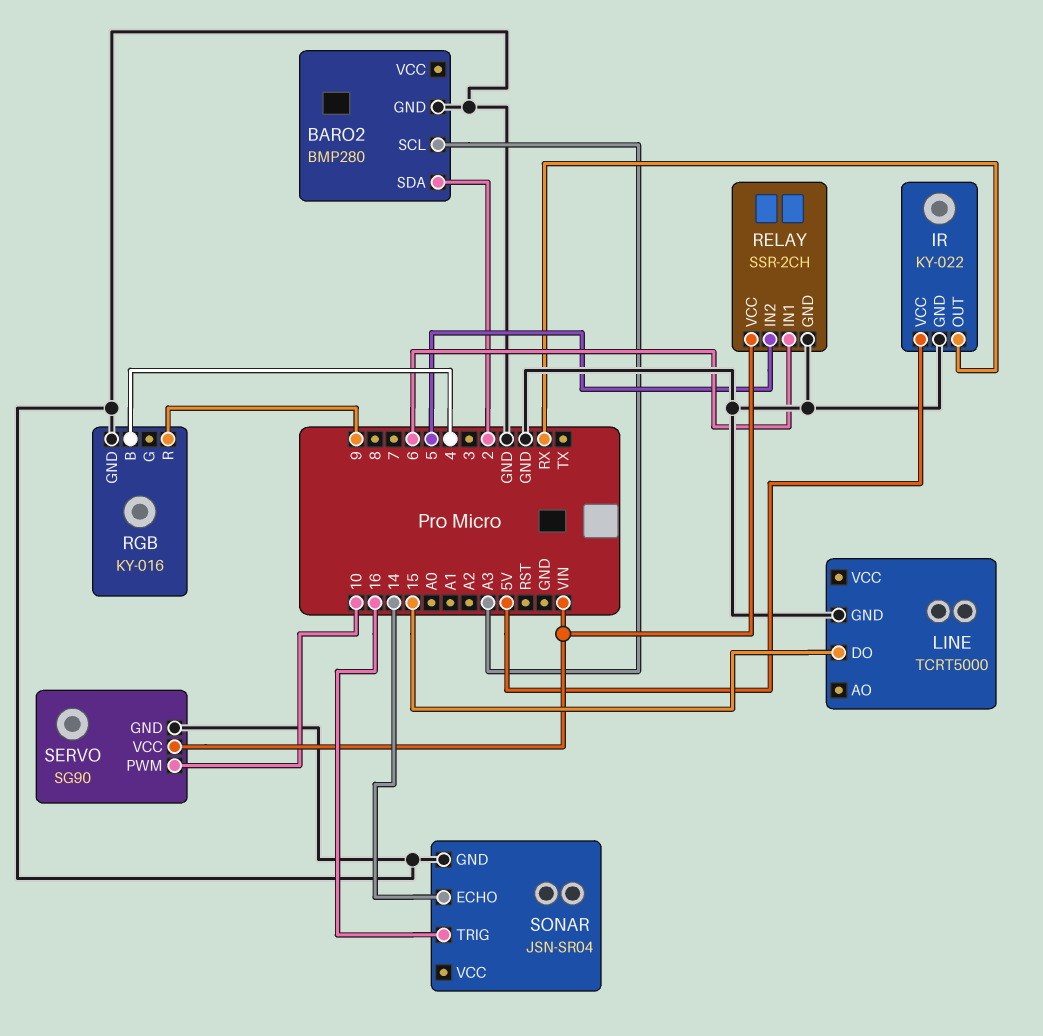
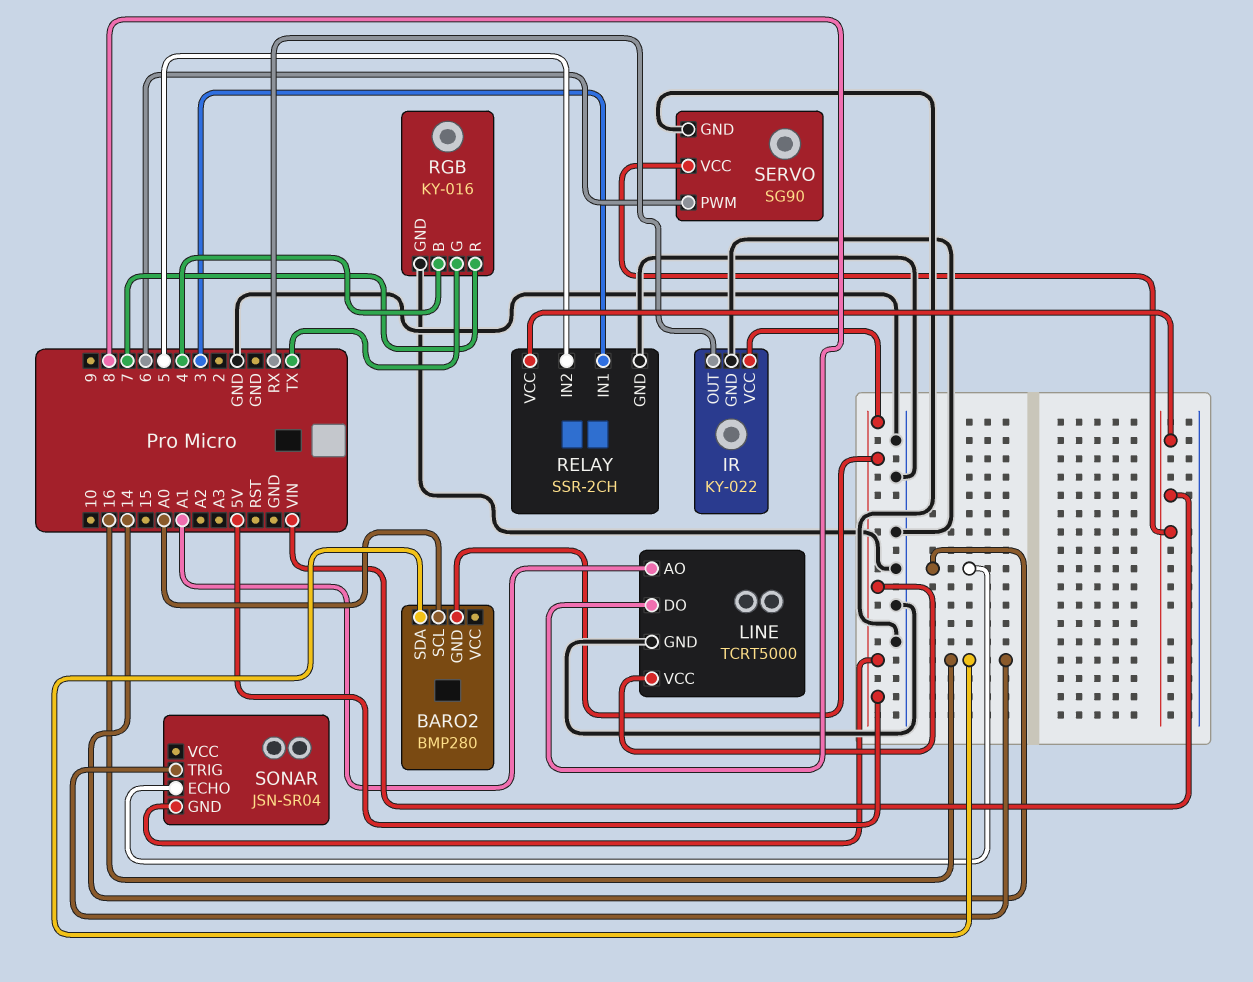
BARO2 pin GND: GND -> 5V
BARO2 pin SCL: A3 -> A0
BARO2 pin SDA: 2 -> 16
LINE pin AO: none -> A1
LINE pin DO: 15 -> 8
LINE pin VCC: none -> 5V
RELAY pin IN1: 6 -> 3
RGB pin G: none -> TX
RGB pin R: 9 -> 7
SERVO pin PWM: 10 -> 6
SONAR pin GND: GND -> 5V

